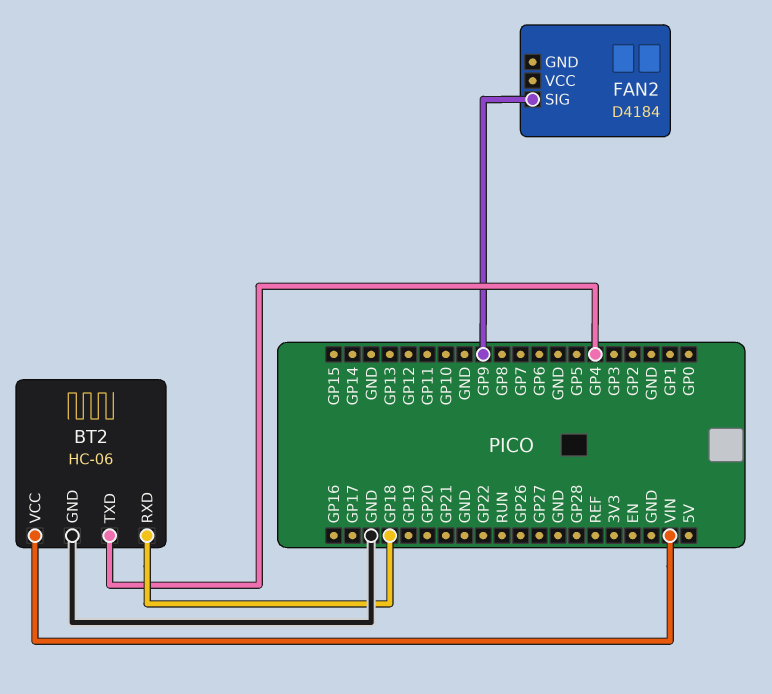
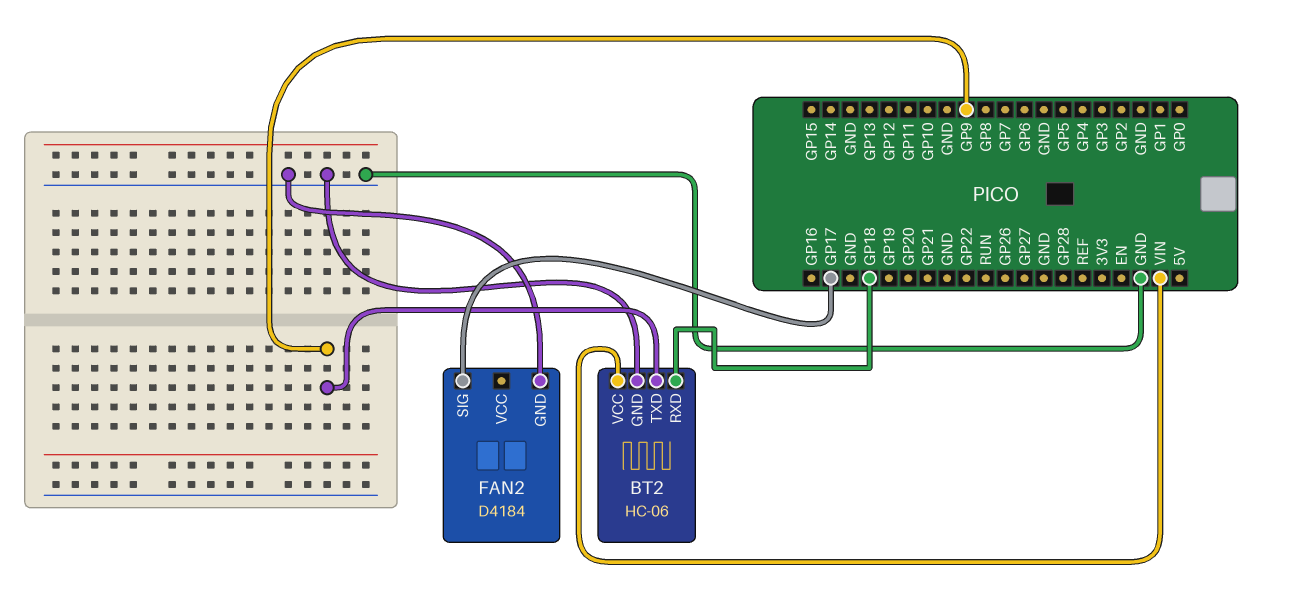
BT2 pin TXD: GP4 -> GP9
FAN2 pin GND: none -> GND
FAN2 pin SIG: GP9 -> GP17

